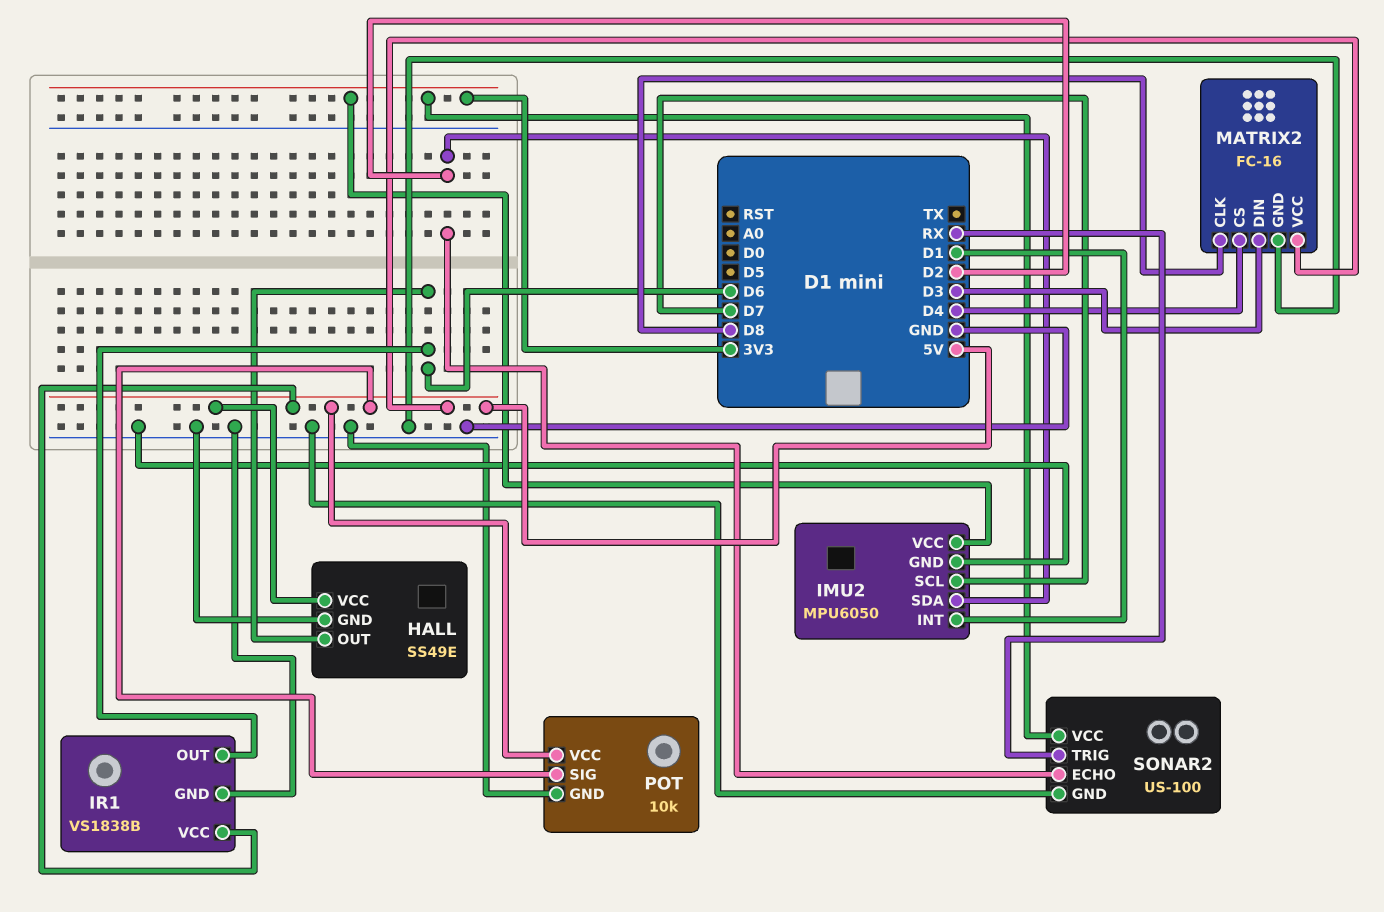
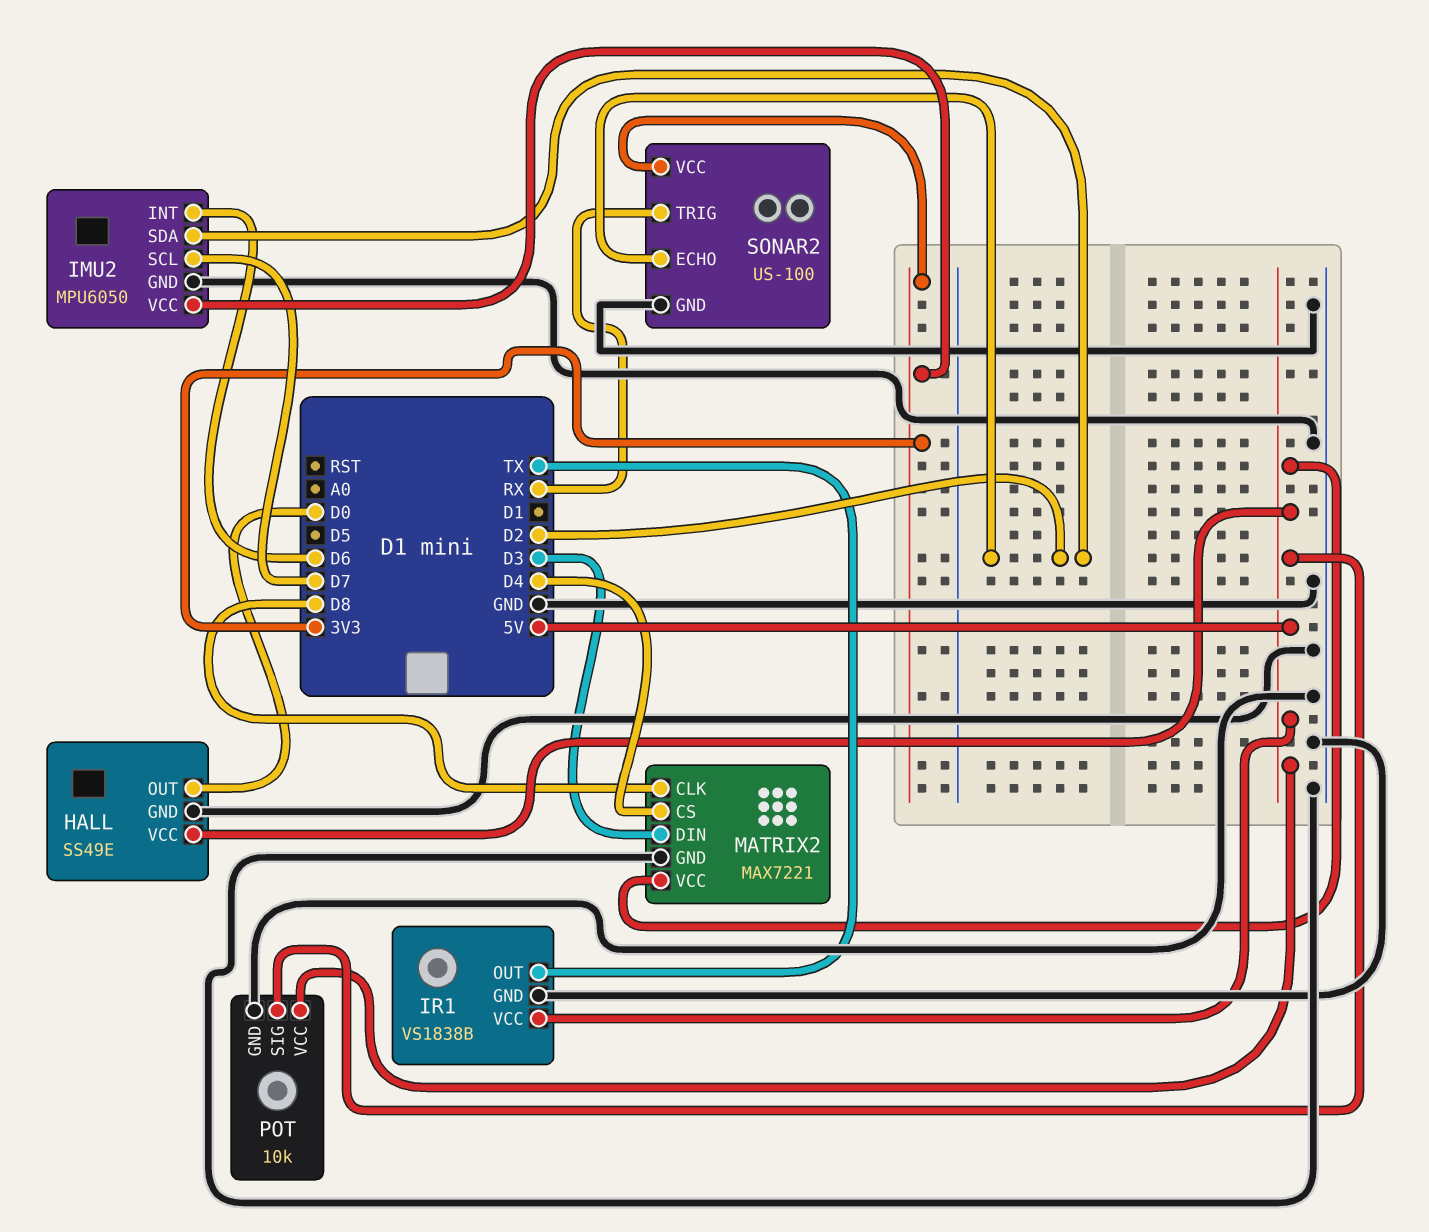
HALL pin OUT: D6 -> D0
IMU2 pin INT: D1 -> D6
IR1 pin OUT: D6 -> TX
MATRIX2: FC-16 -> MAX7221

